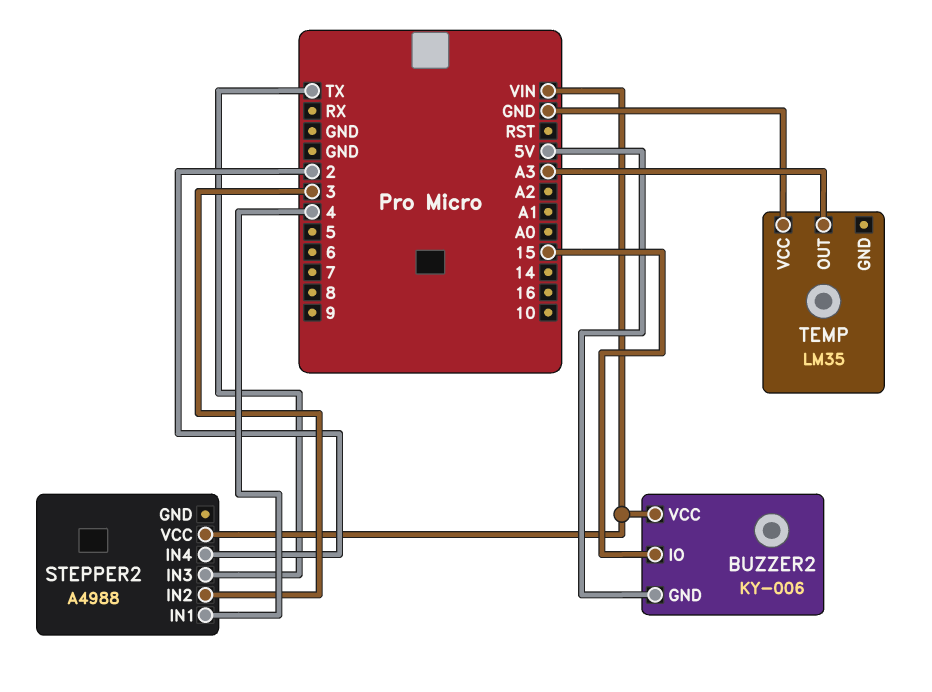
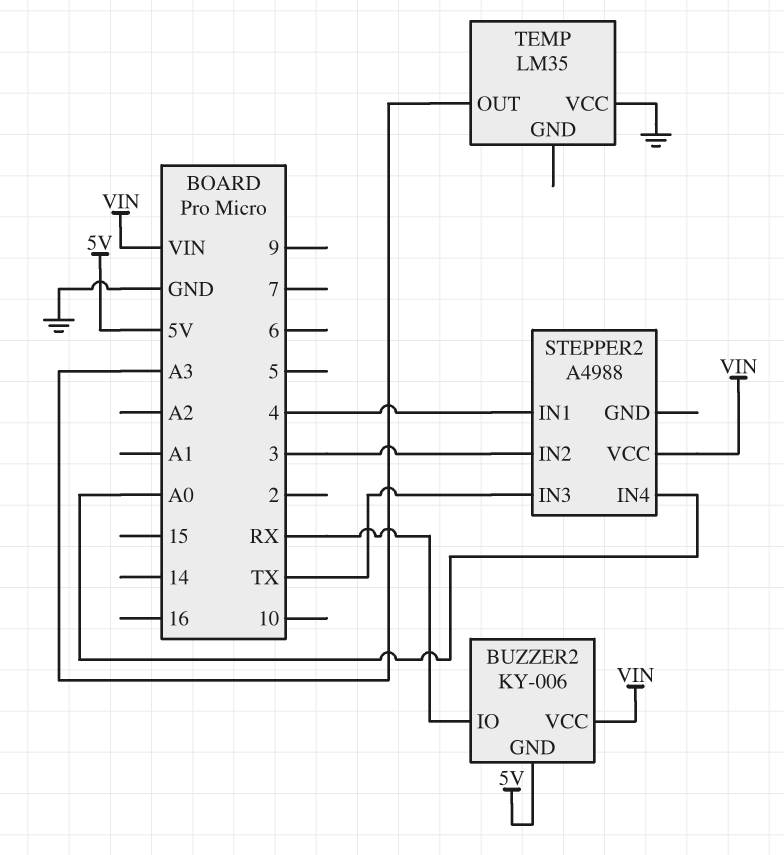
BUZZER2 pin IO: 15 -> RX
STEPPER2 pin IN4: 2 -> A0

